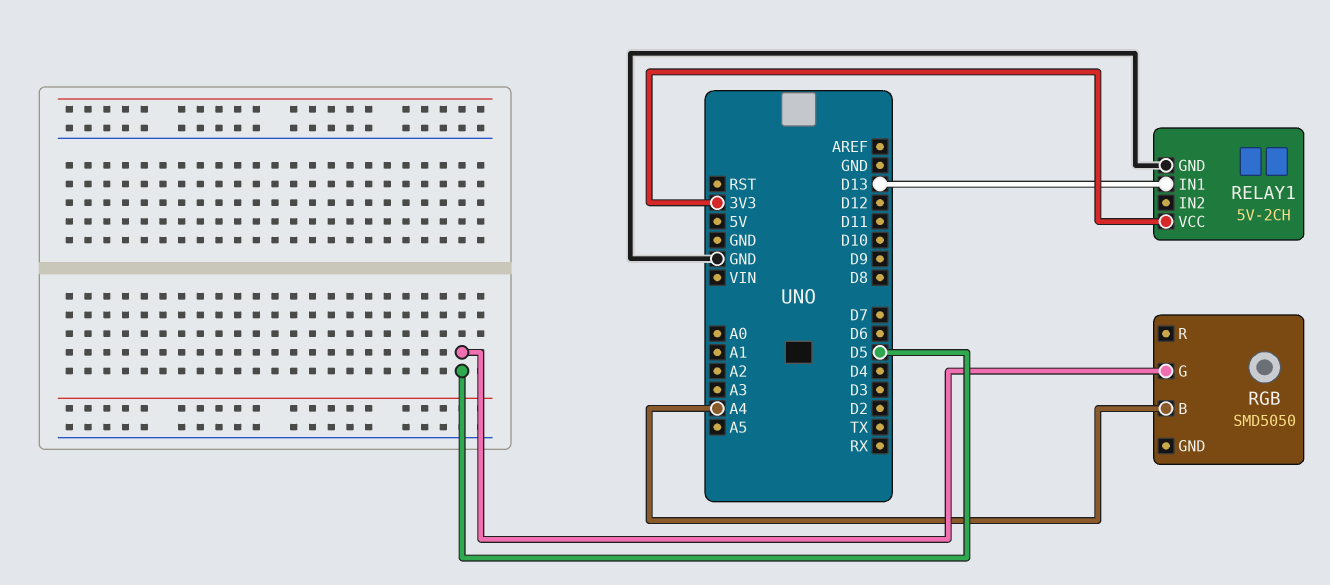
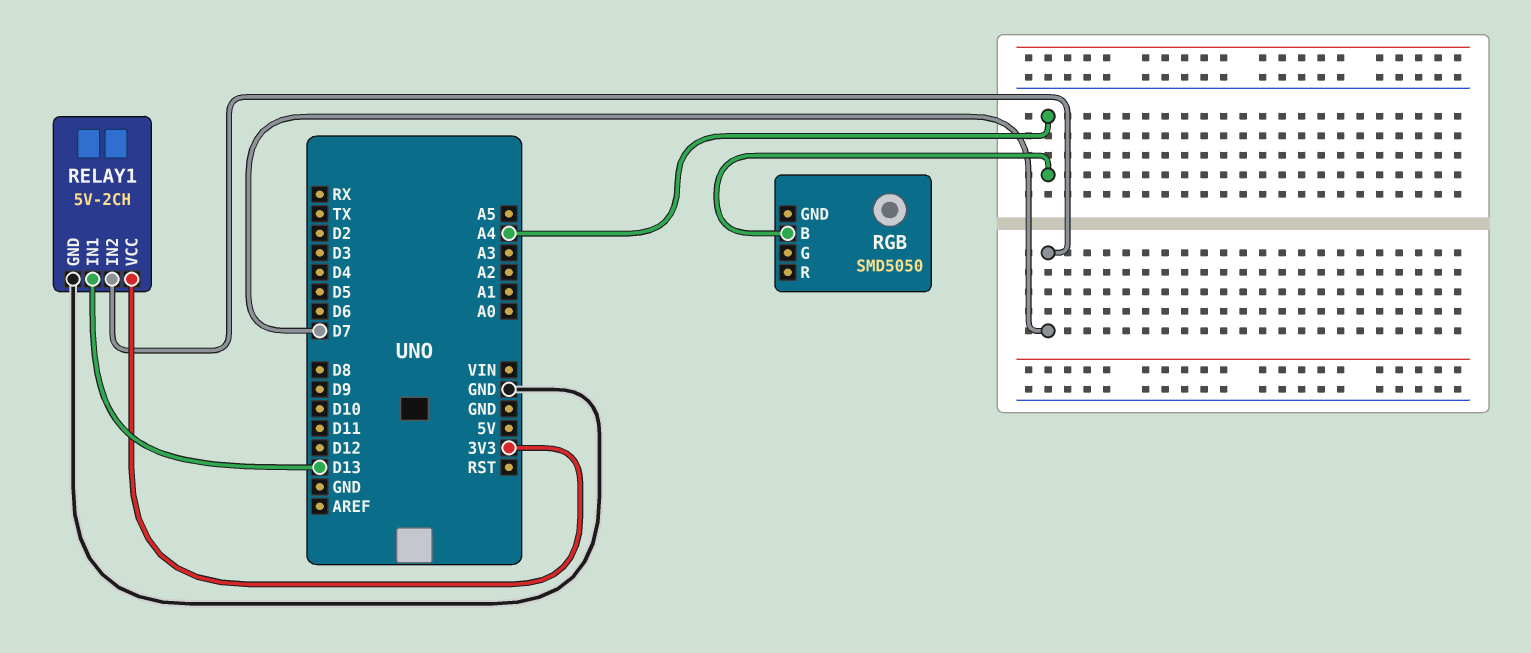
RELAY1 pin IN2: none -> D7
RGB pin G: D5 -> none

